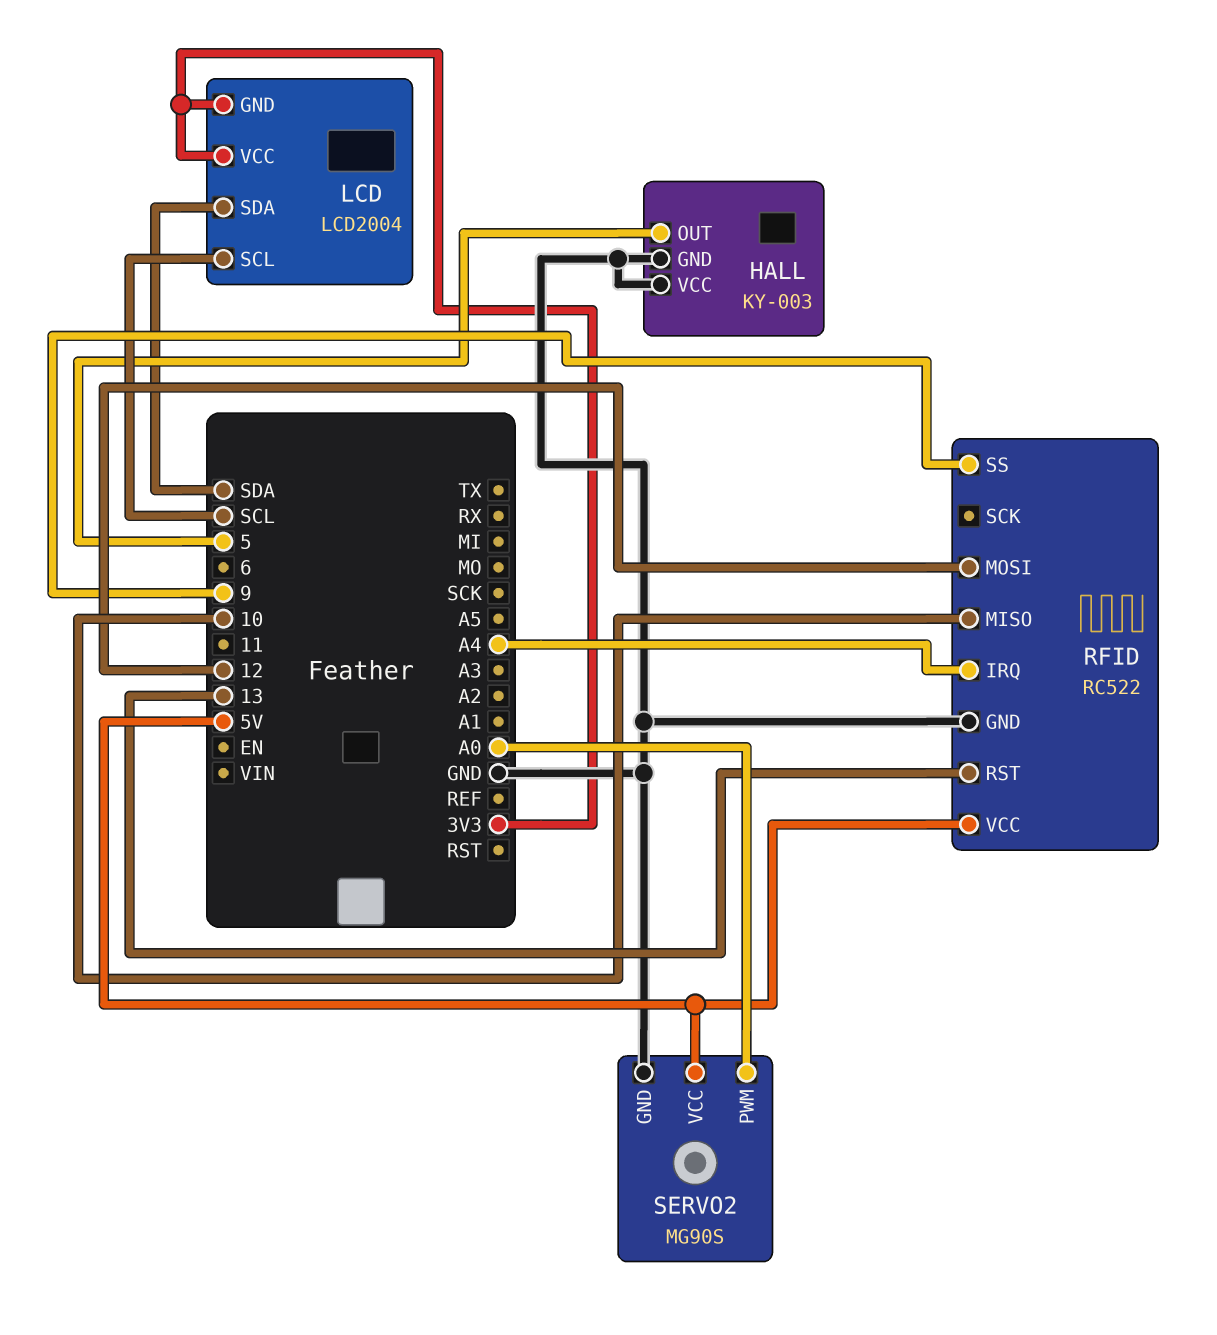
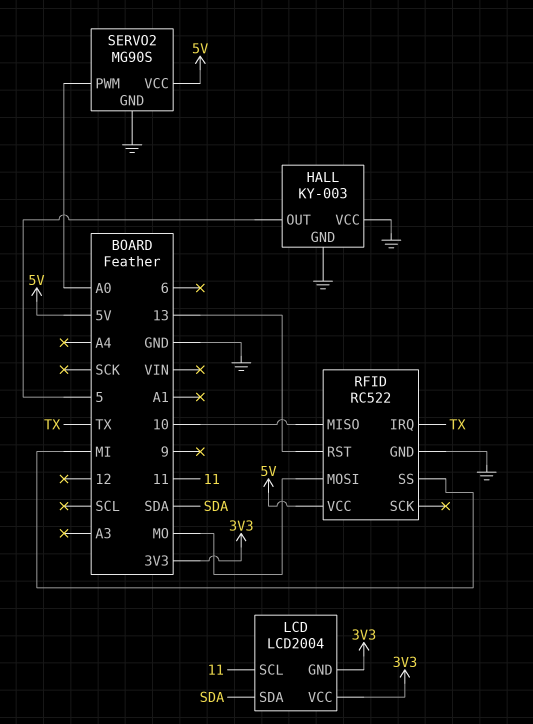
LCD pin SCL: SCL -> 11
RFID pin IRQ: A4 -> TX
RFID pin MOSI: 12 -> MO
RFID pin SS: 9 -> MI

